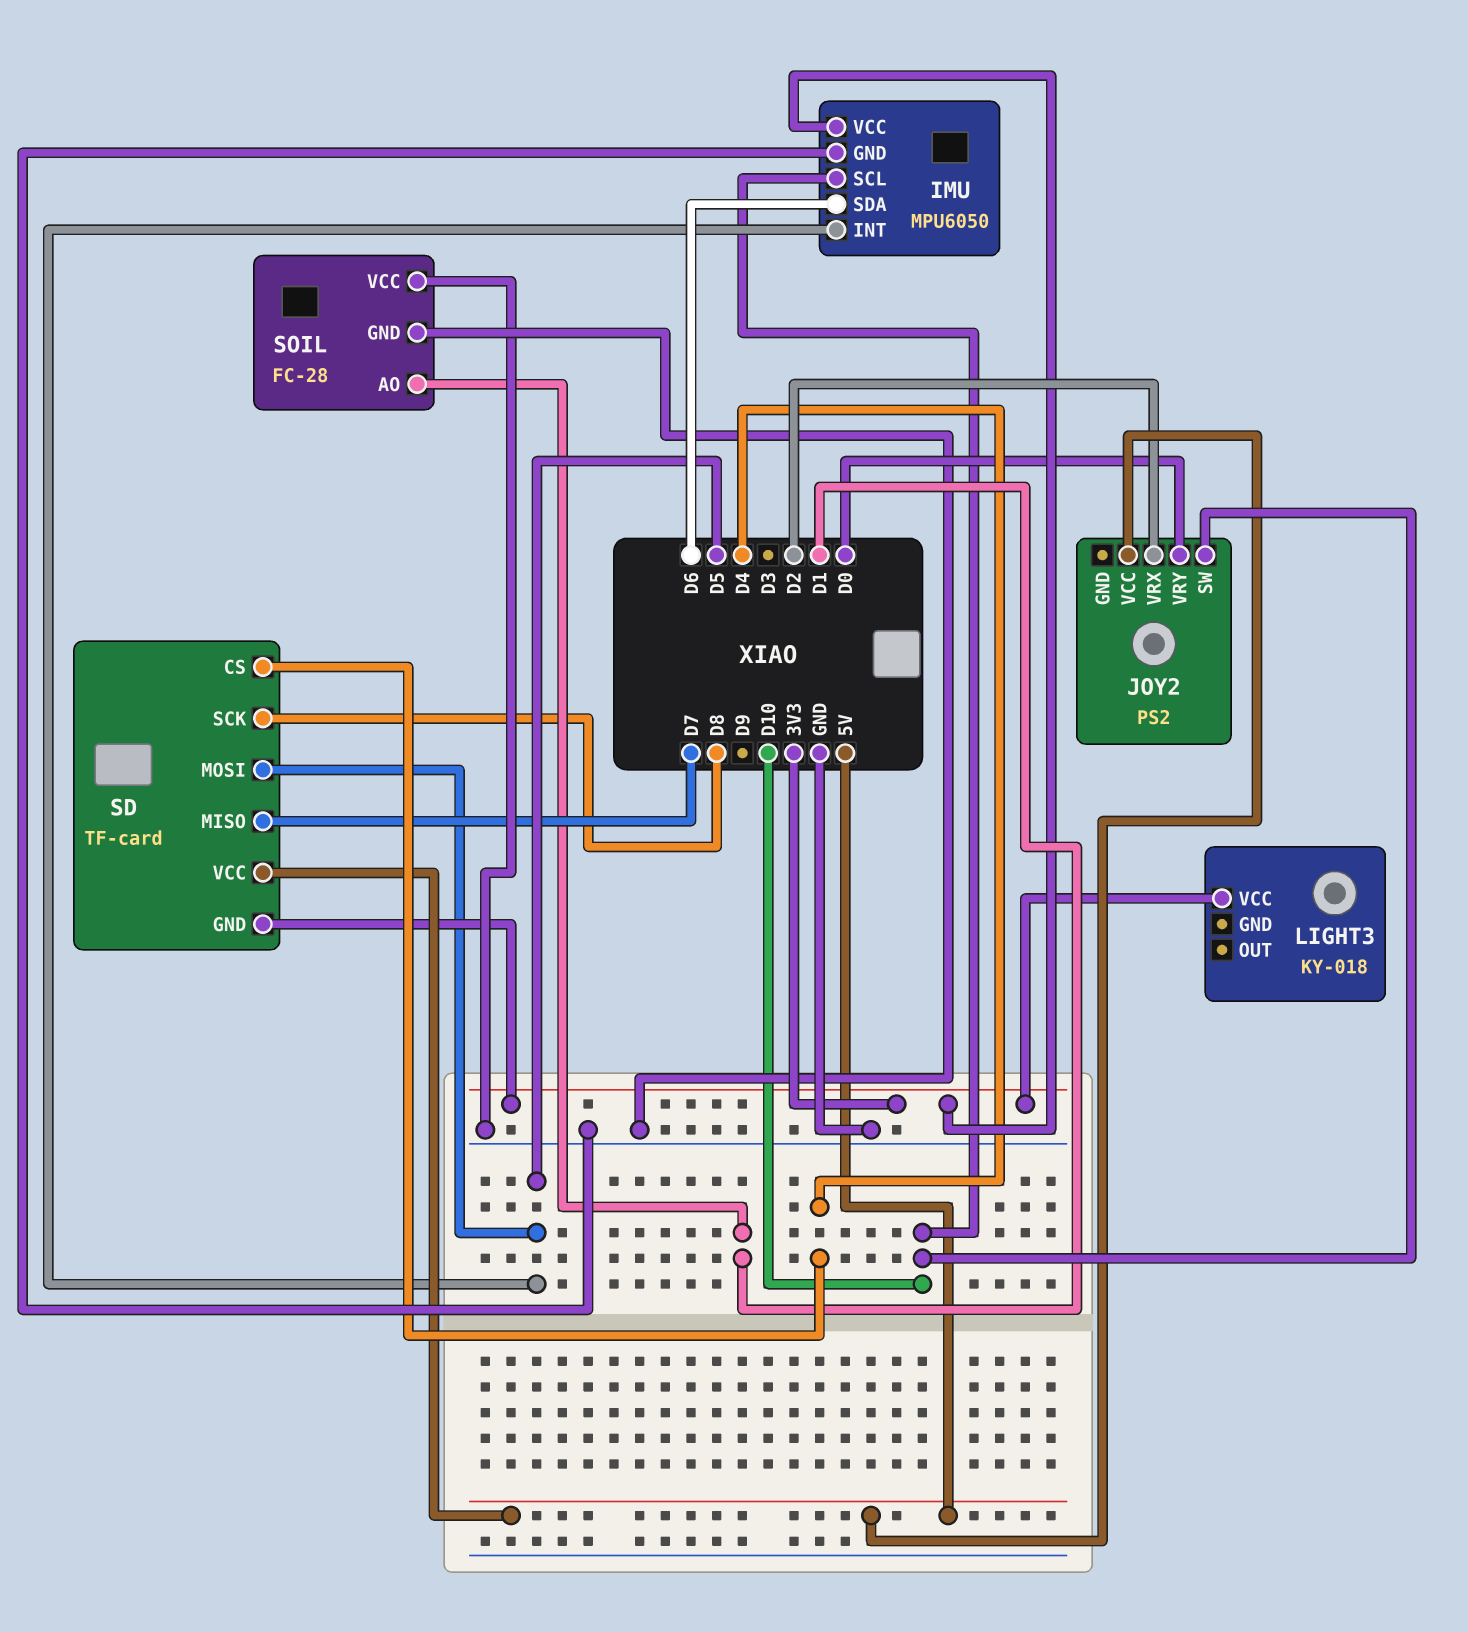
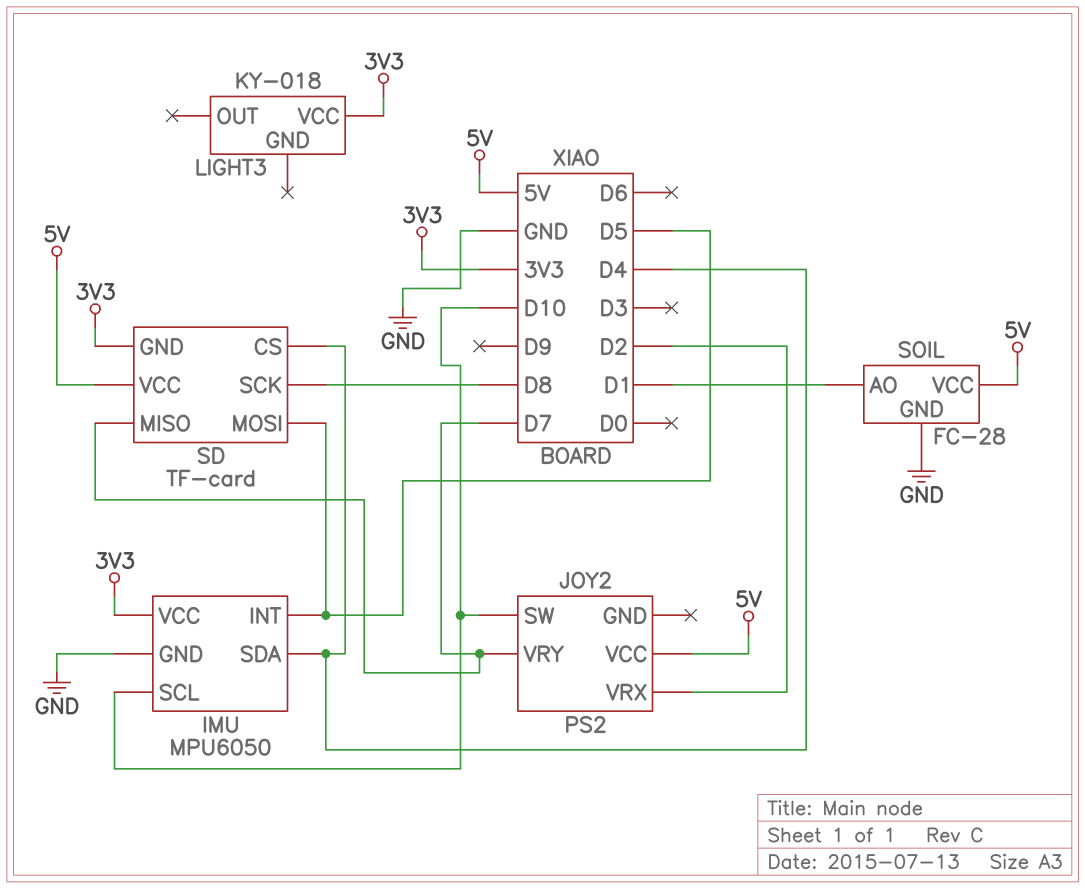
IMU pin SDA: D6 -> D4
JOY2 pin VRY: D0 -> D7
SOIL pin VCC: GND -> 5V

